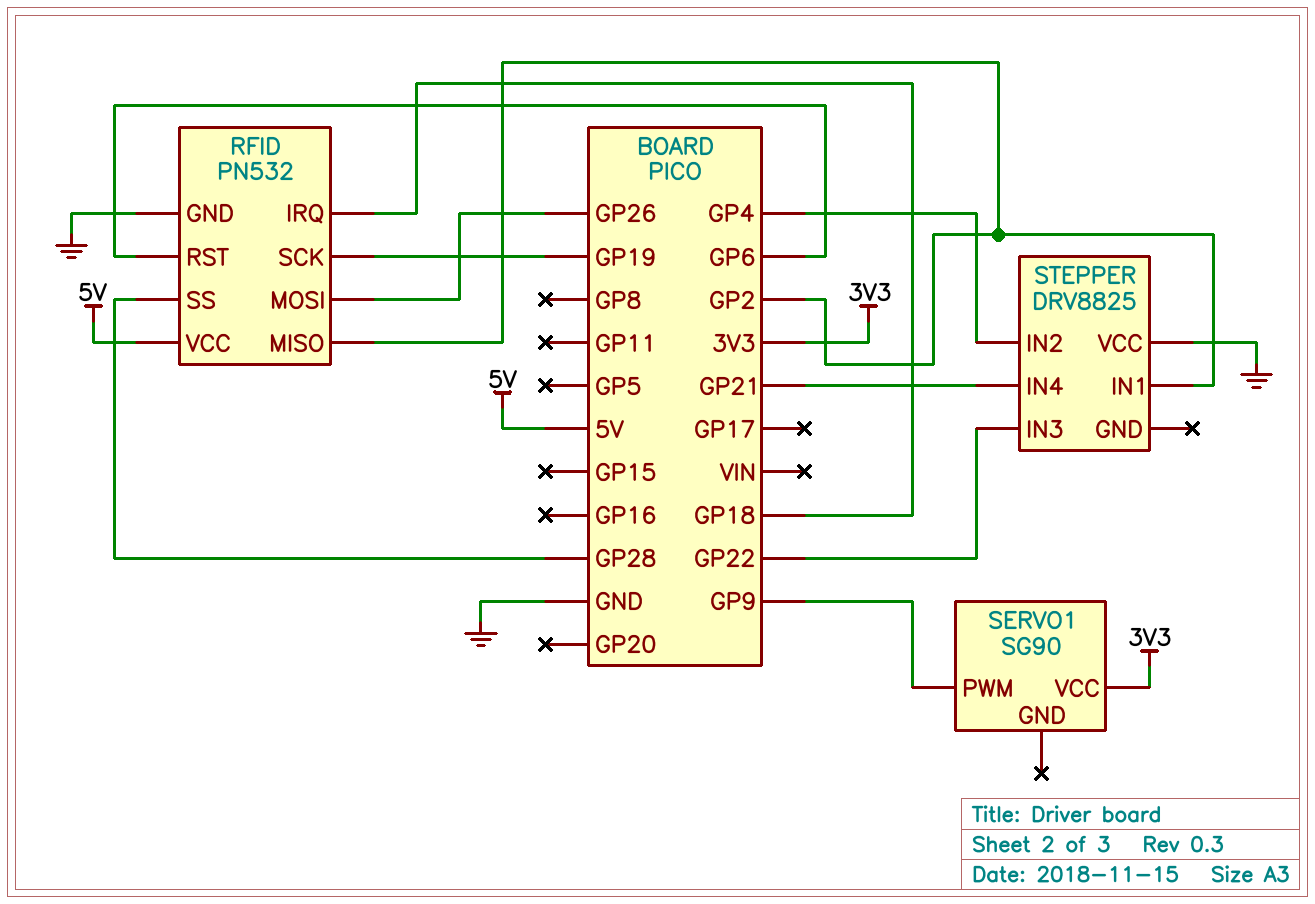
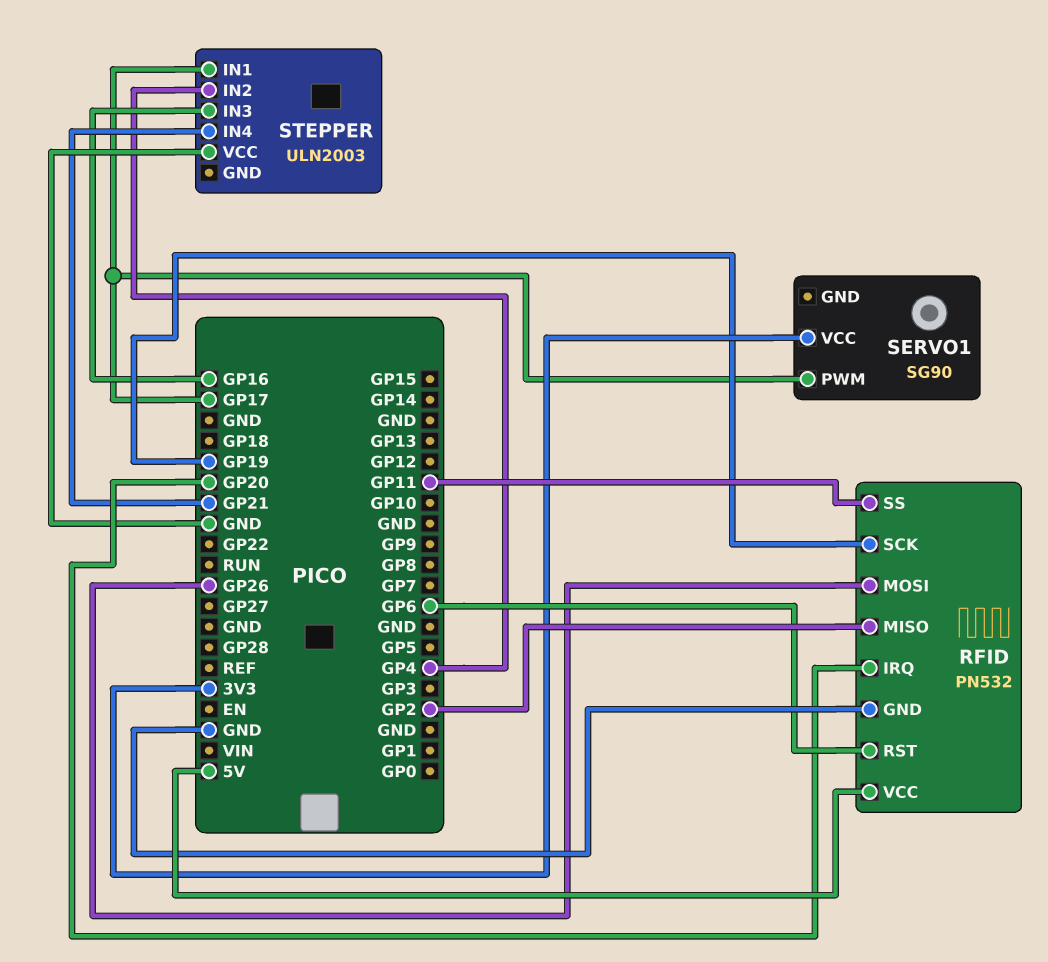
RFID pin IRQ: GP18 -> GP20
RFID pin SS: GP28 -> GP11
SERVO1 pin PWM: GP9 -> GP17
STEPPER: DRV8825 -> ULN2003
STEPPER pin IN1: GP2 -> GP17
STEPPER pin IN3: GP22 -> GP16

